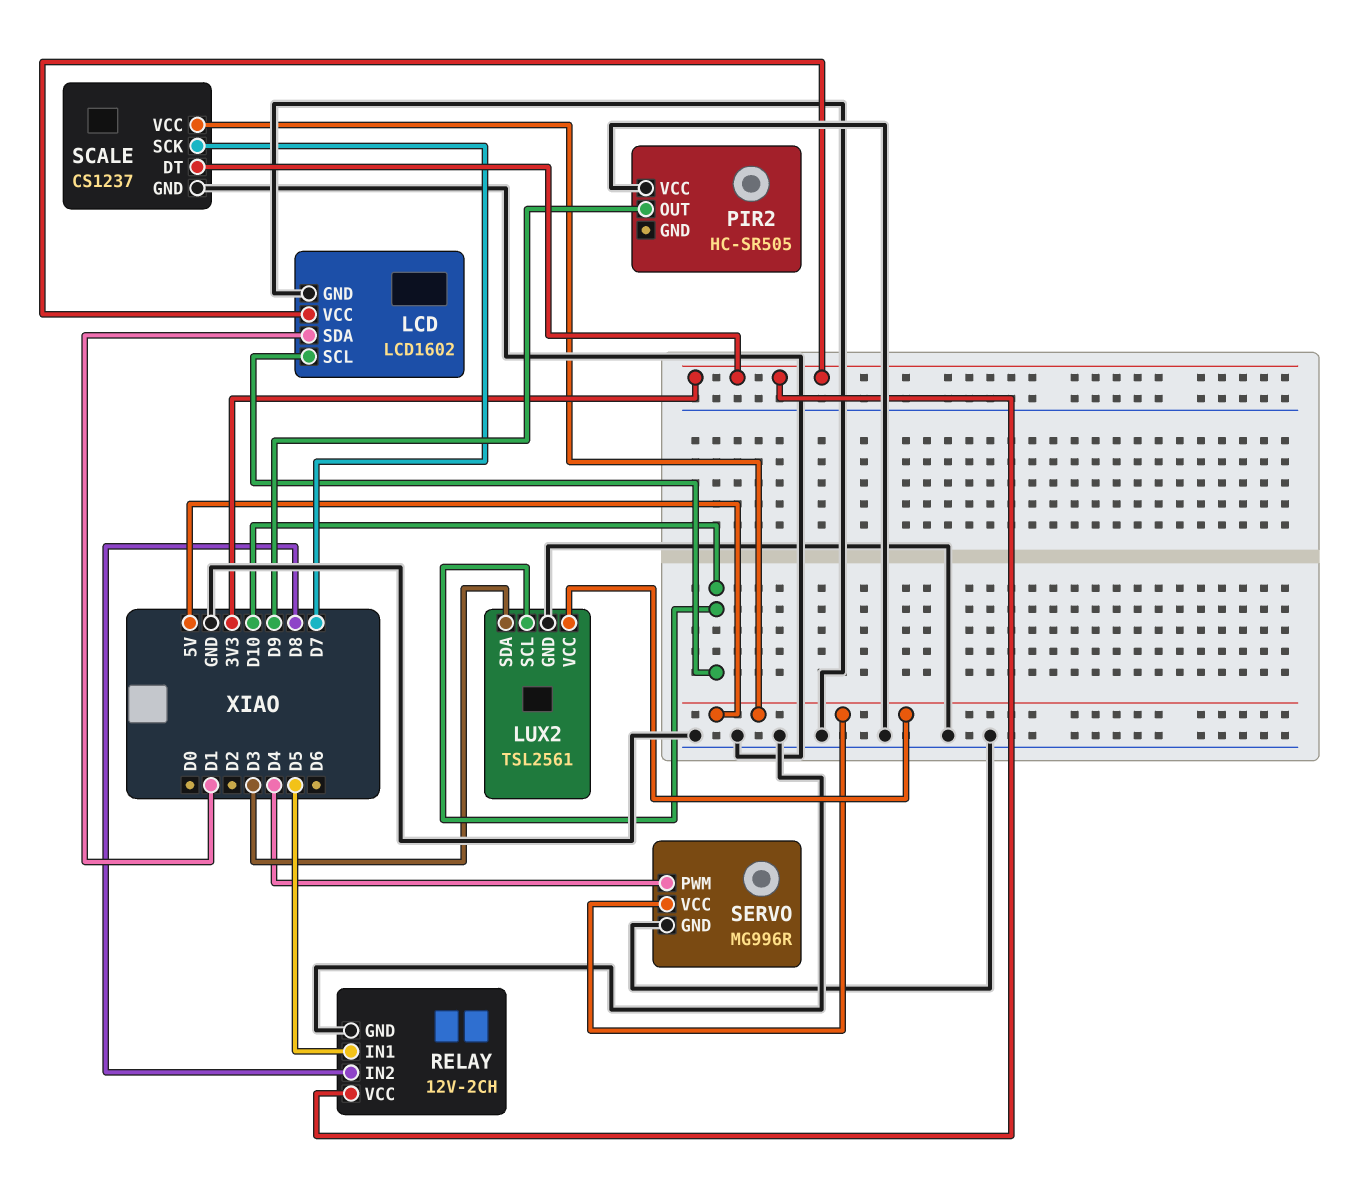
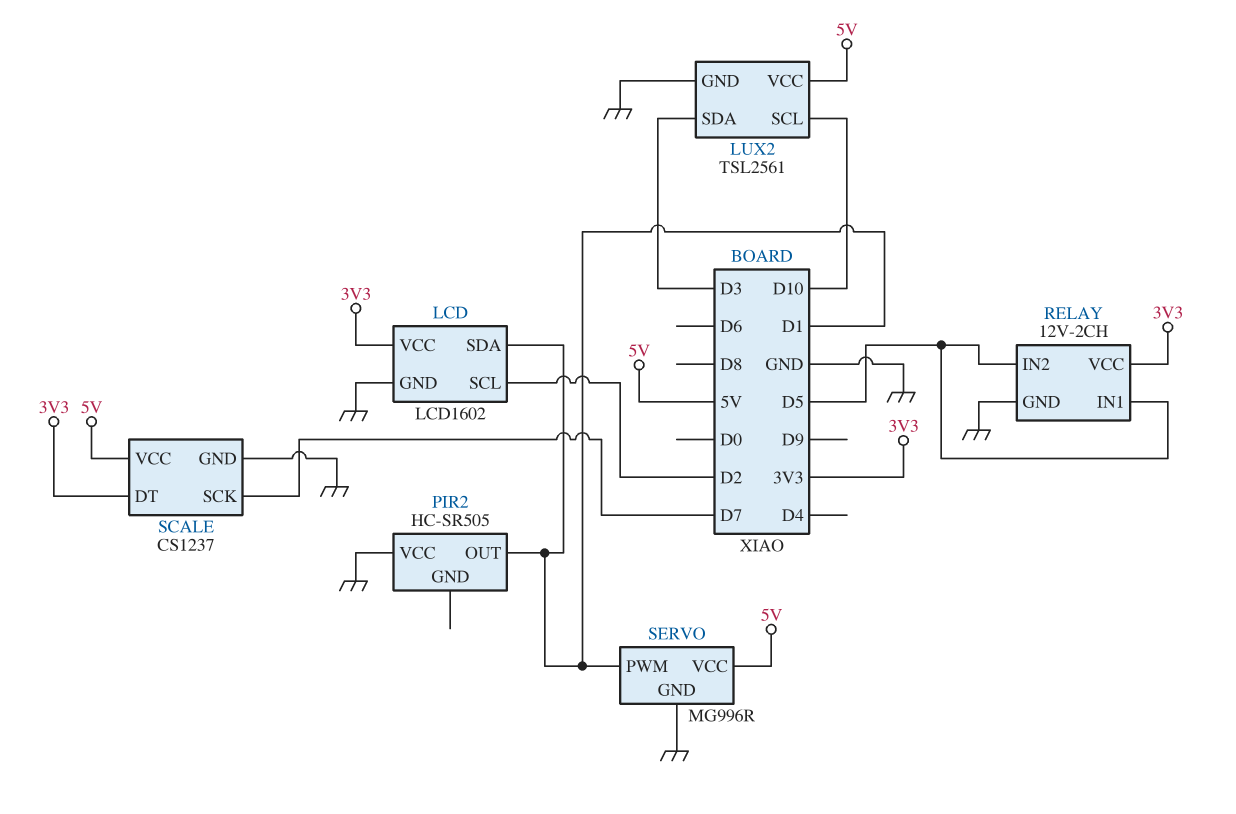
LCD pin SCL: D10 -> D2
PIR2 pin OUT: D9 -> D1
RELAY pin IN2: D8 -> D5
SERVO pin PWM: D4 -> D1

